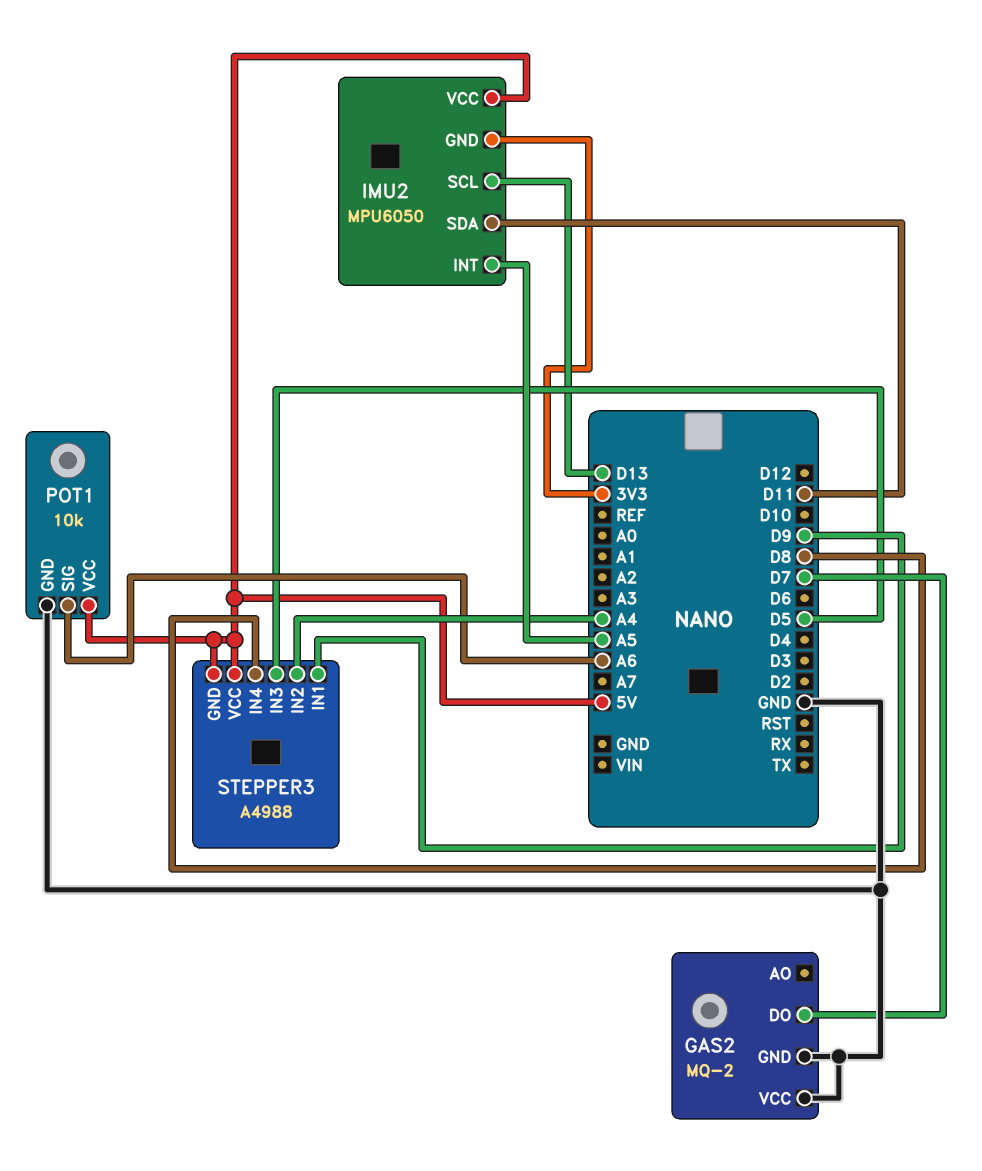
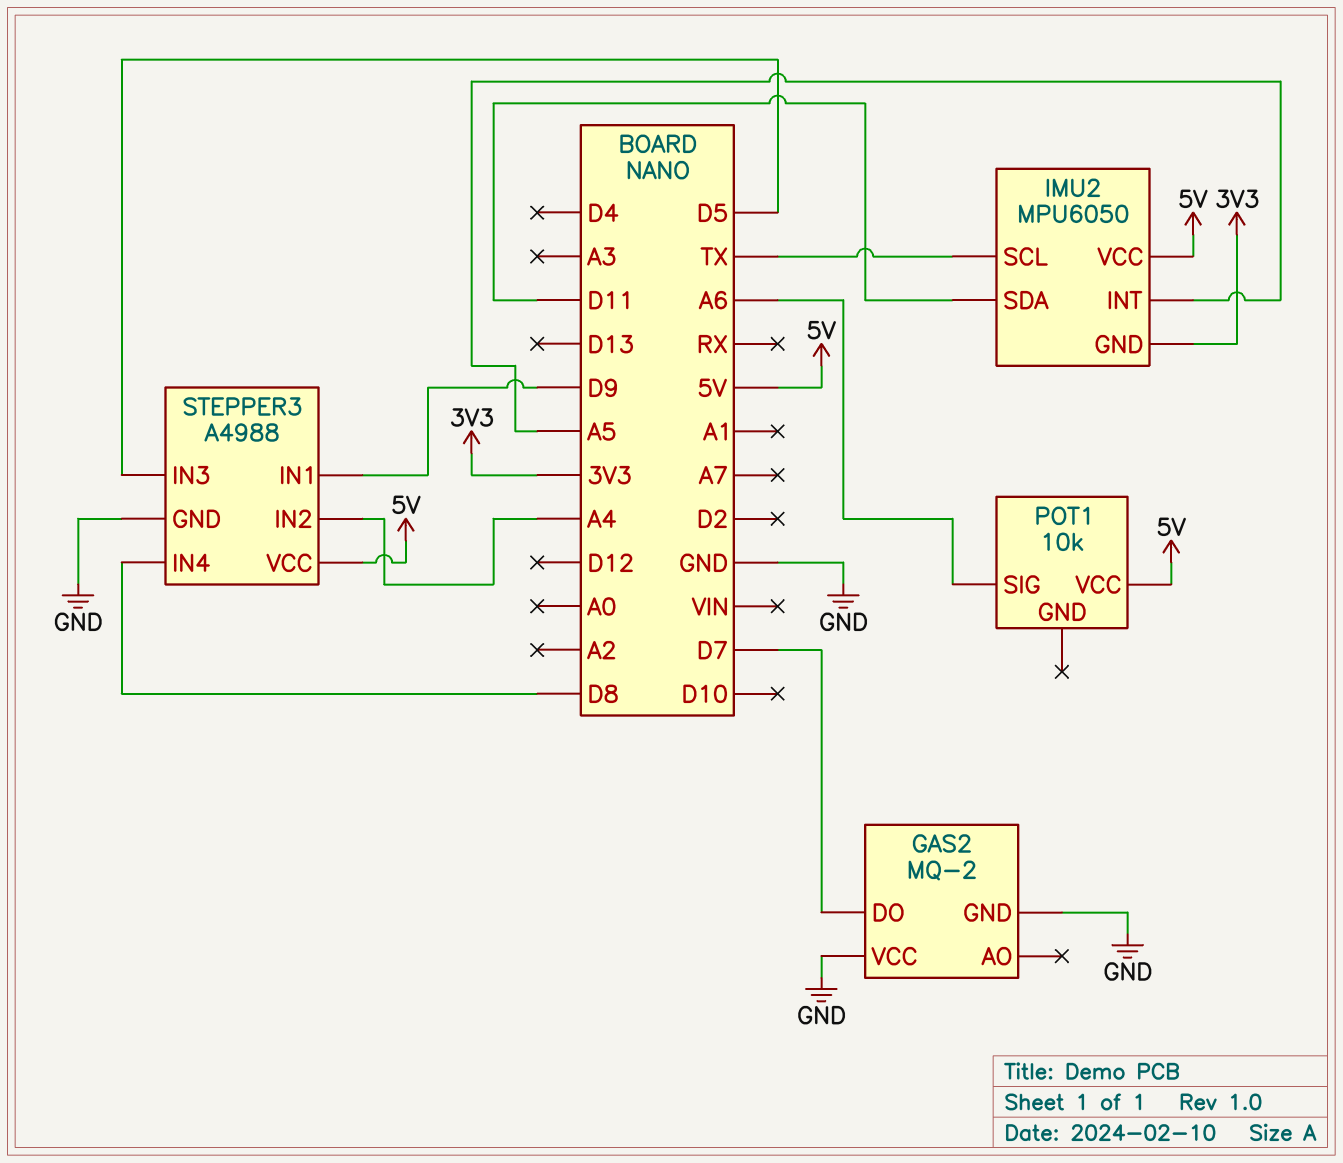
IMU2 pin SCL: D13 -> TX
POT1 pin GND: GND -> none
STEPPER3 pin GND: 5V -> GND

